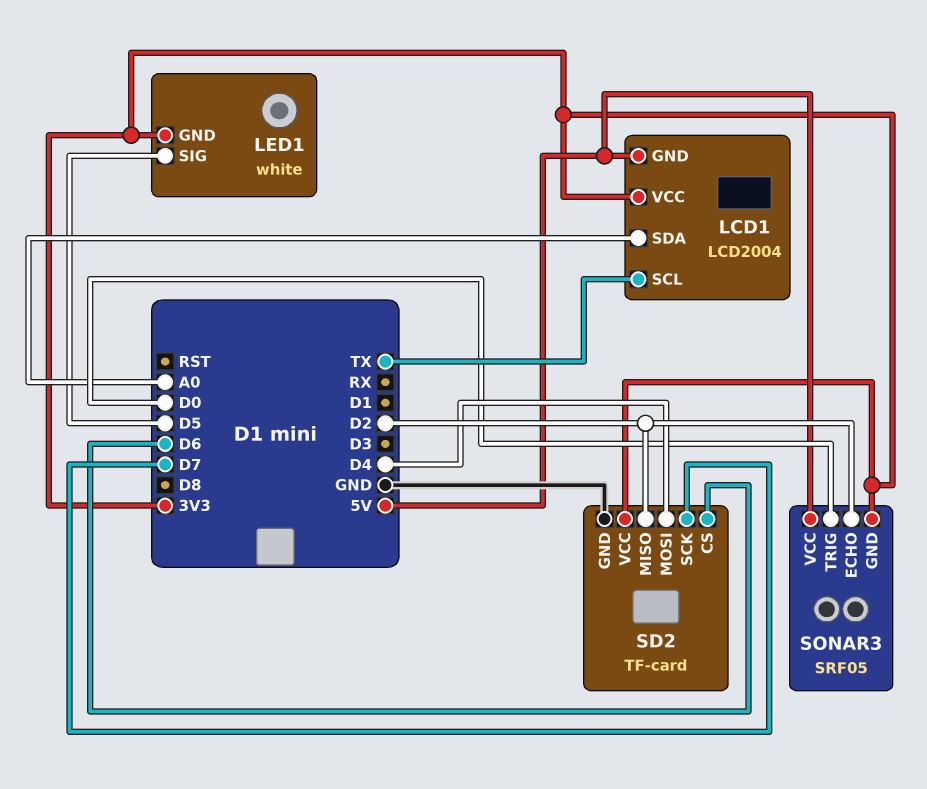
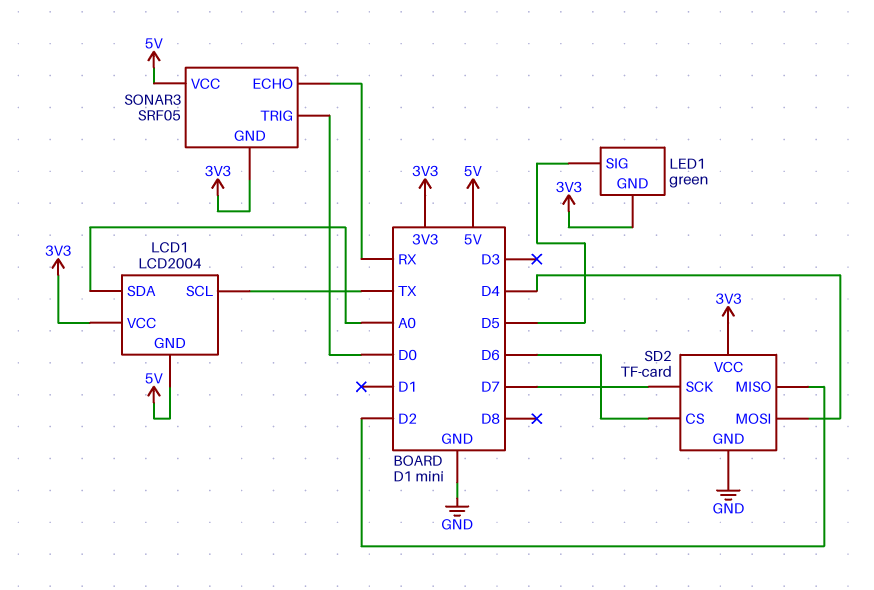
LED1: white -> green
SONAR3 pin ECHO: D2 -> RX

